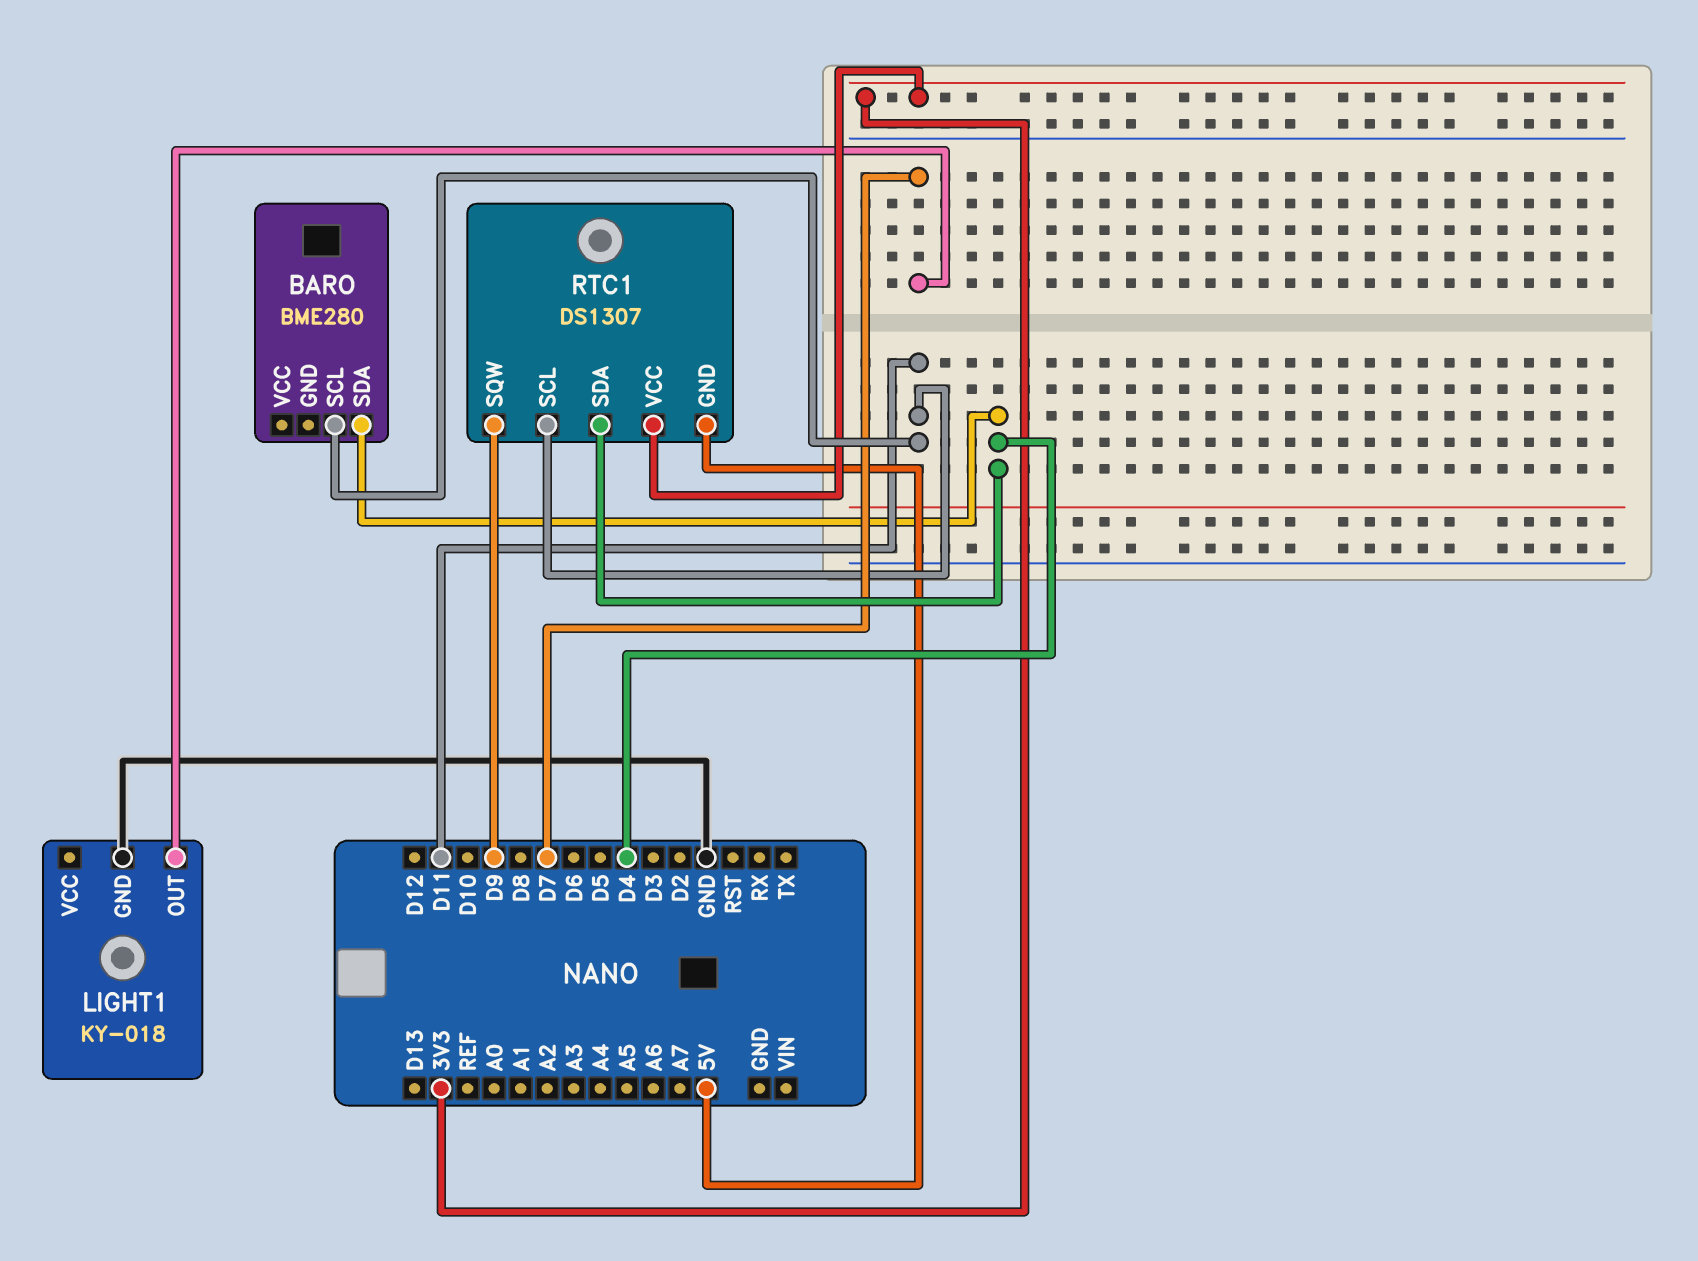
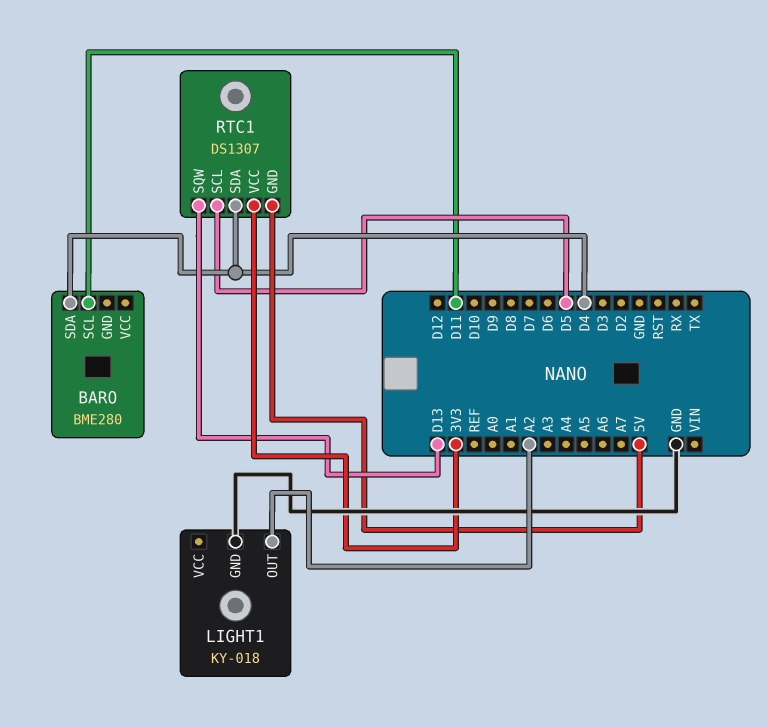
LIGHT1 pin OUT: D7 -> A2
RTC1 pin SCL: D11 -> D5
RTC1 pin SQW: D9 -> D13

